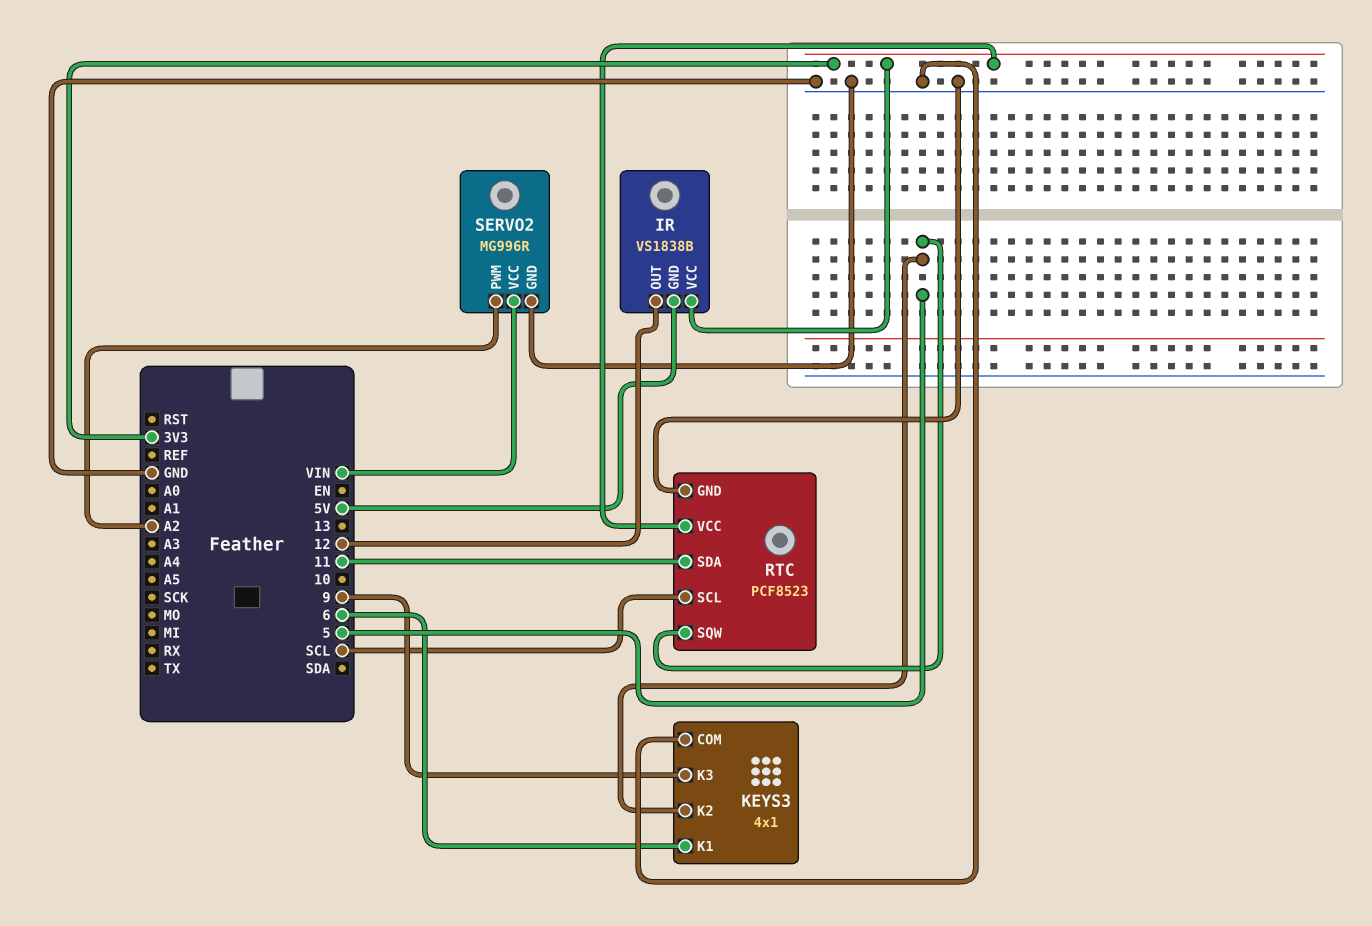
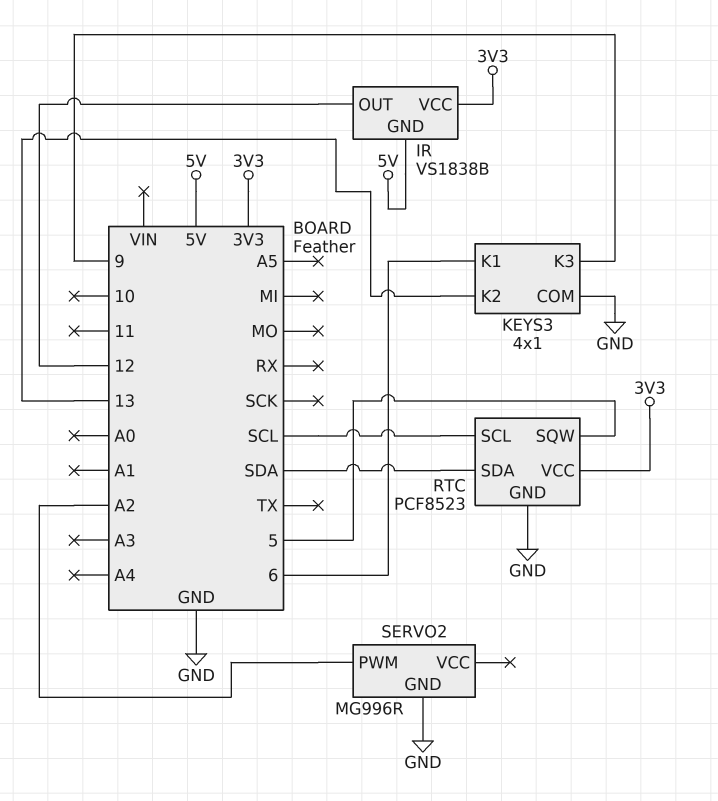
KEYS3 pin K2: 5 -> 13
RTC pin SDA: 11 -> SDA
SERVO2 pin VCC: VIN -> none

